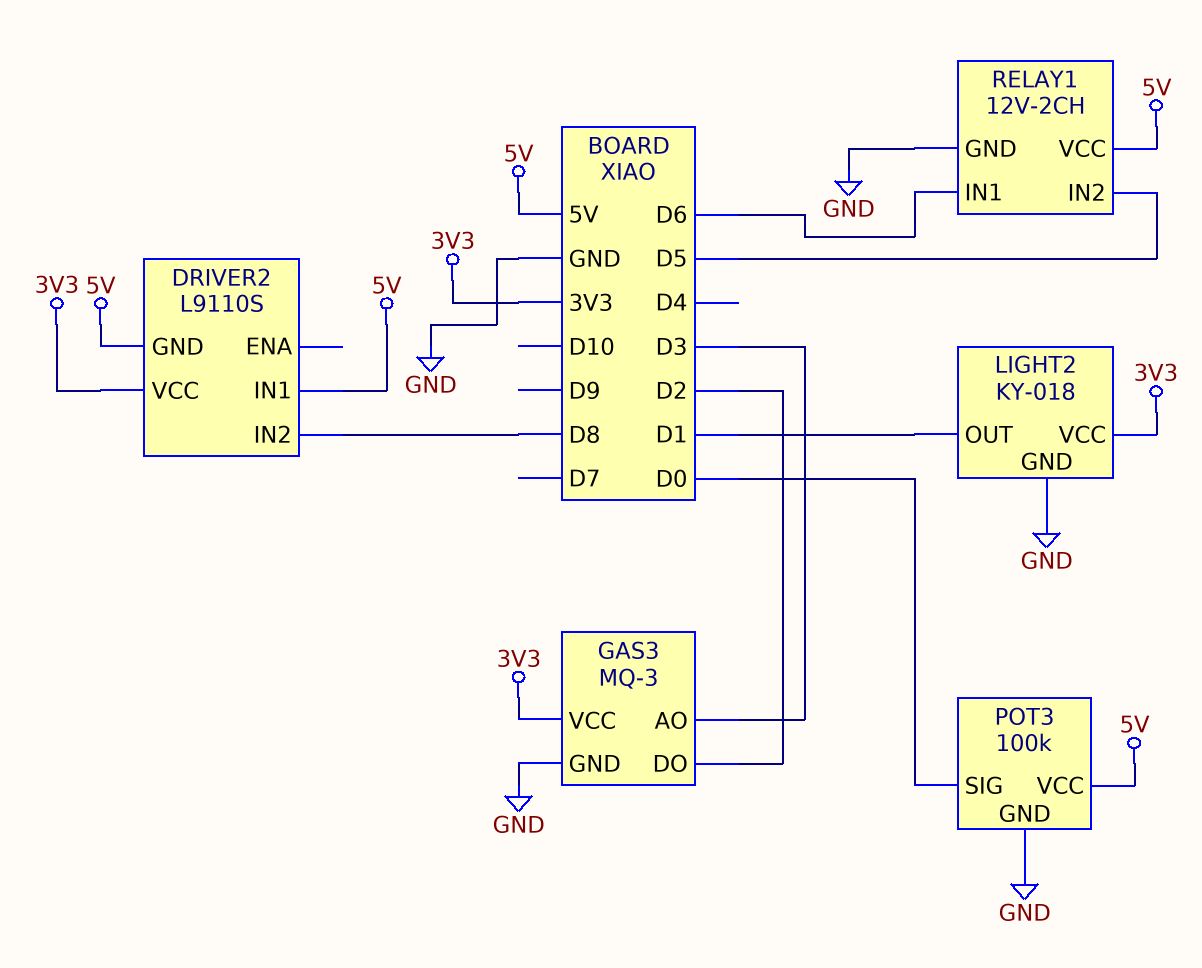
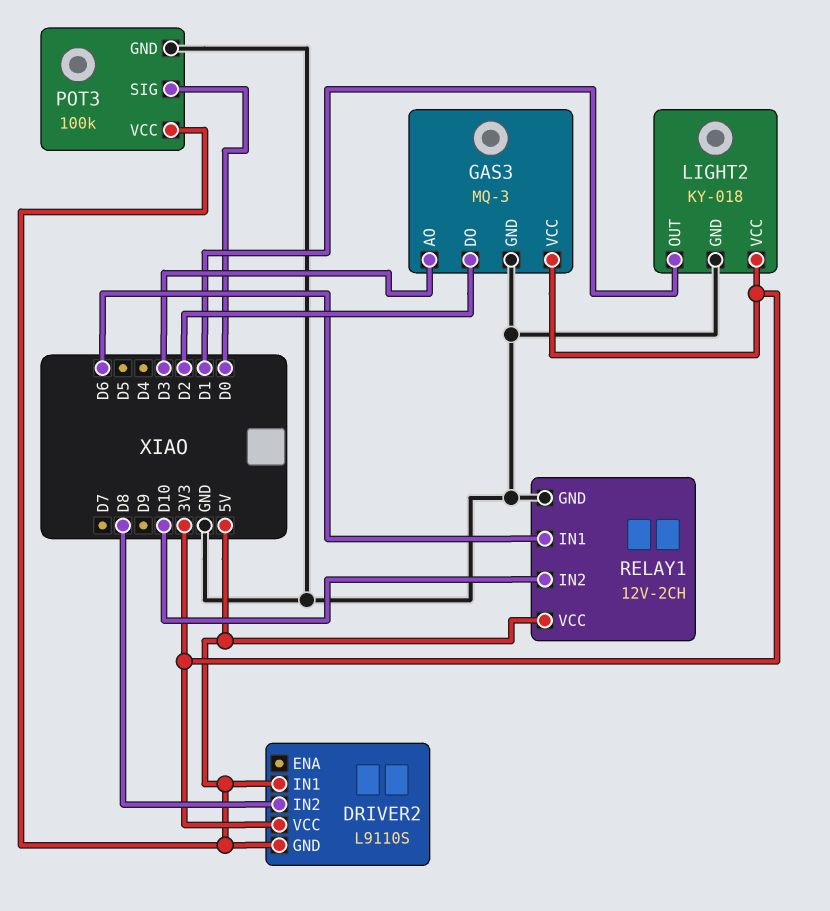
RELAY1 pin IN2: D5 -> D10

